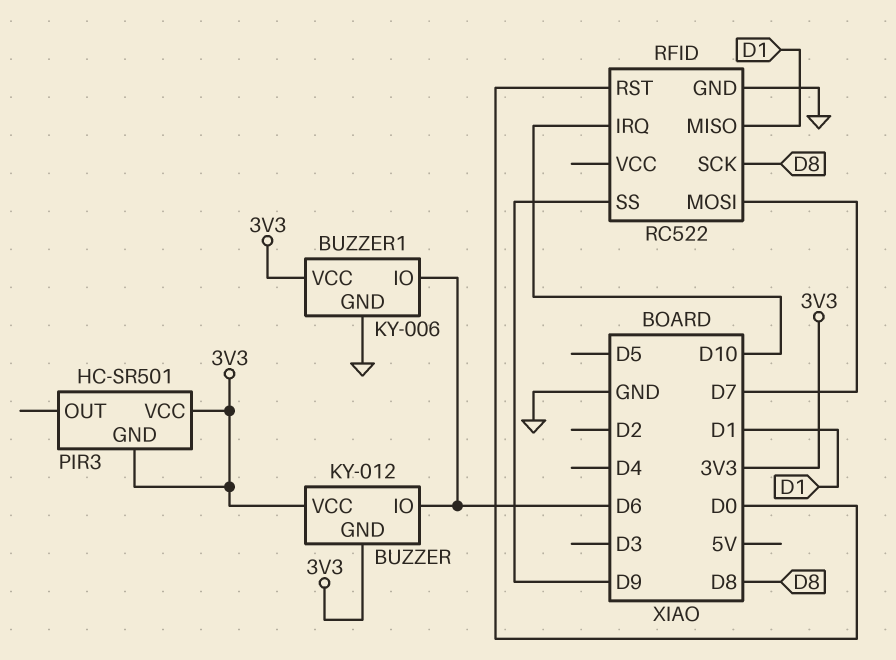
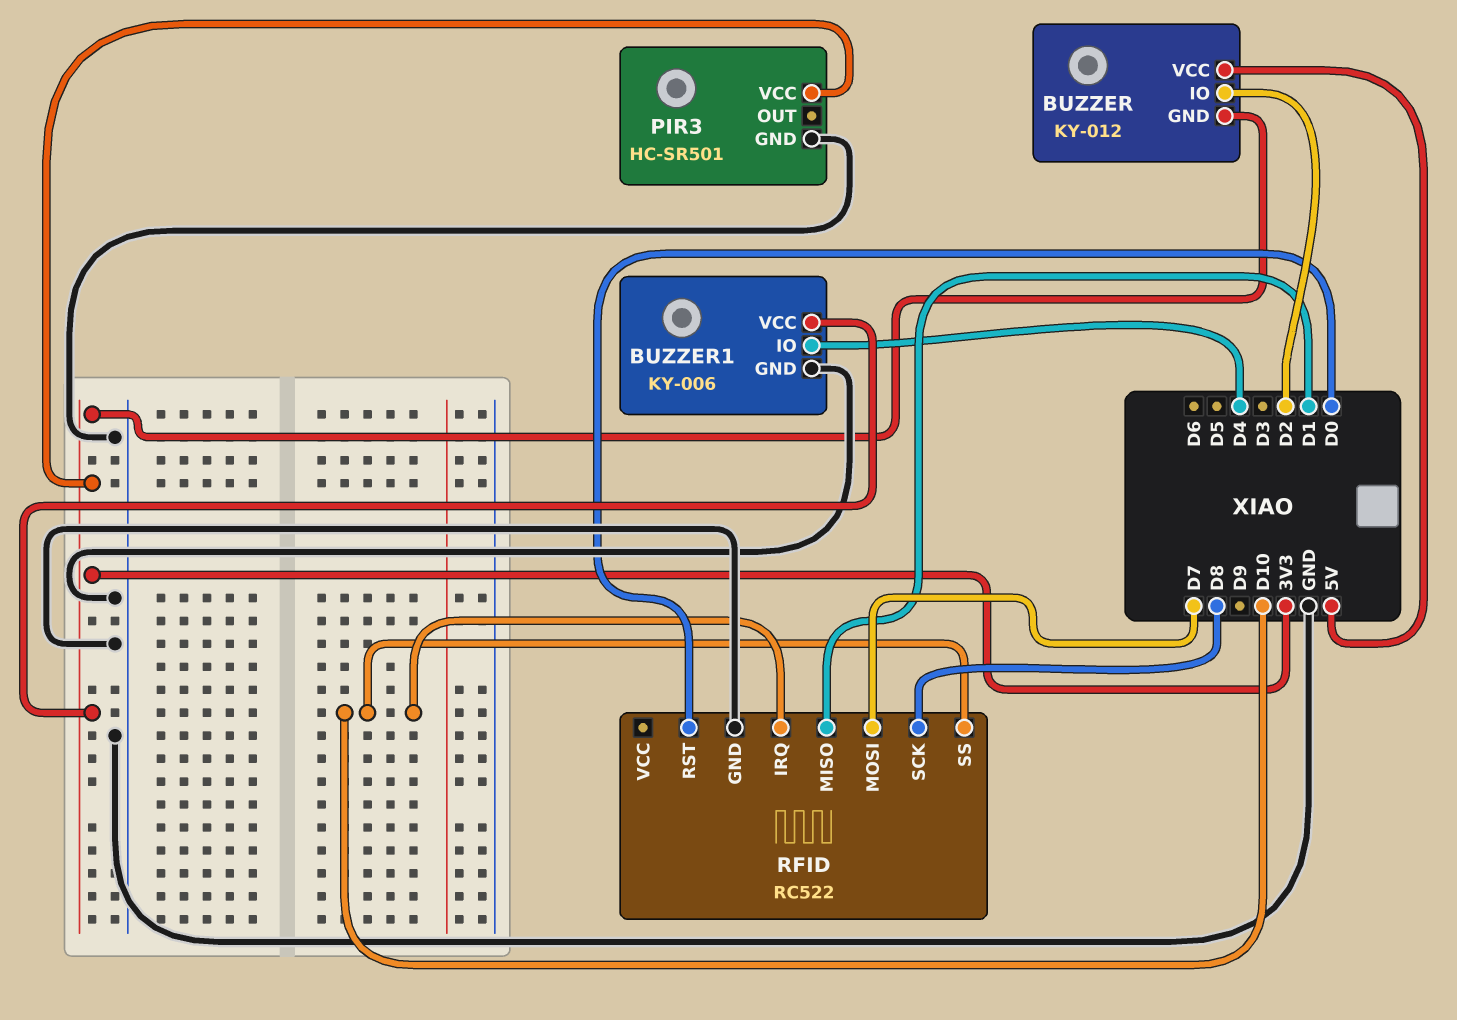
BUZZER pin IO: D6 -> D2
BUZZER pin VCC: 3V3 -> 5V
BUZZER1 pin IO: D6 -> D4
PIR3 pin GND: 3V3 -> GND
RFID pin SS: D9 -> D10

